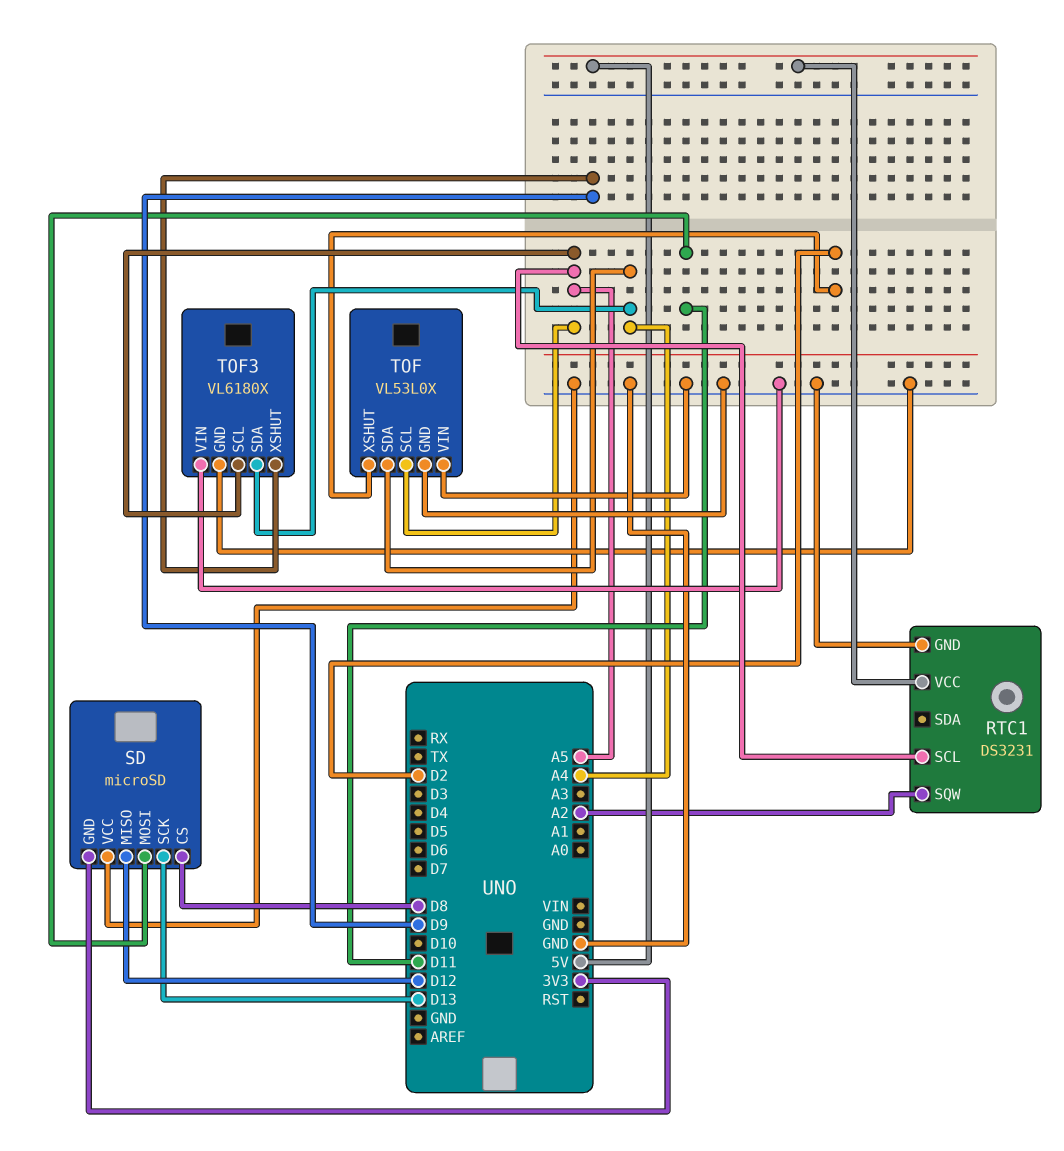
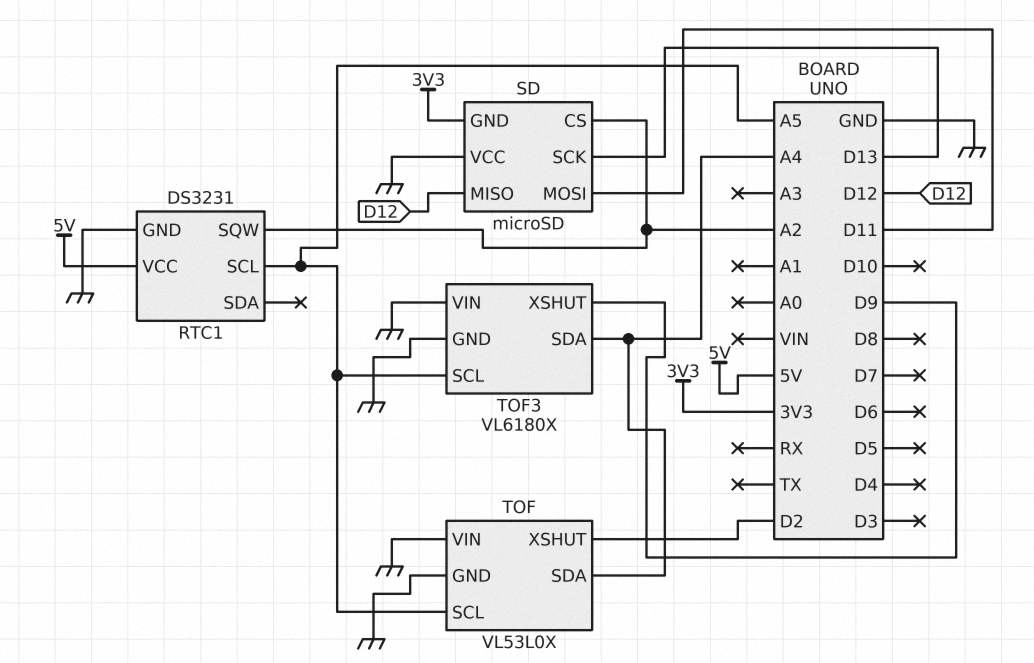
SD pin CS: D8 -> A2

